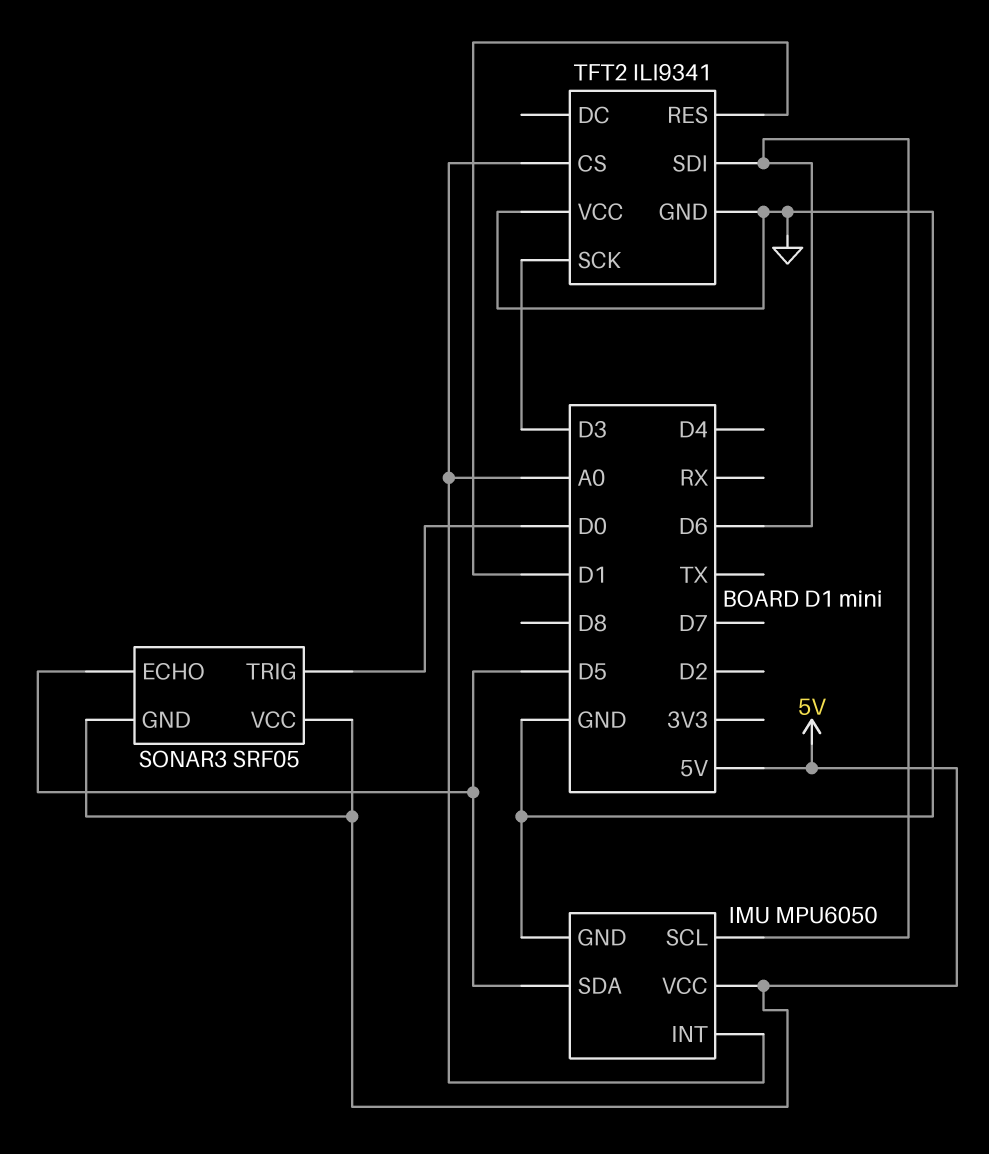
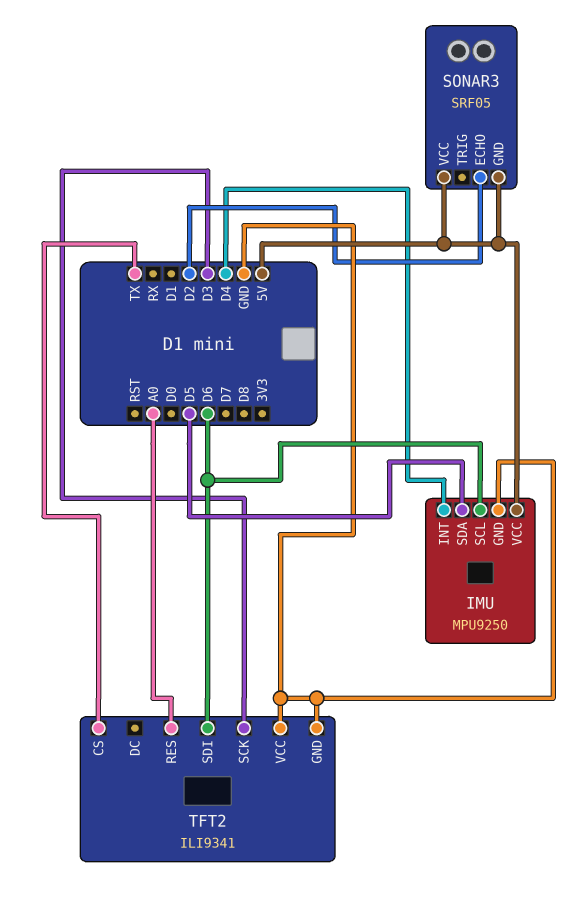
IMU: MPU6050 -> MPU9250
IMU pin INT: A0 -> D4
SONAR3 pin ECHO: D5 -> D2
SONAR3 pin TRIG: D0 -> none
TFT2 pin CS: A0 -> TX
TFT2 pin RES: D1 -> A0

